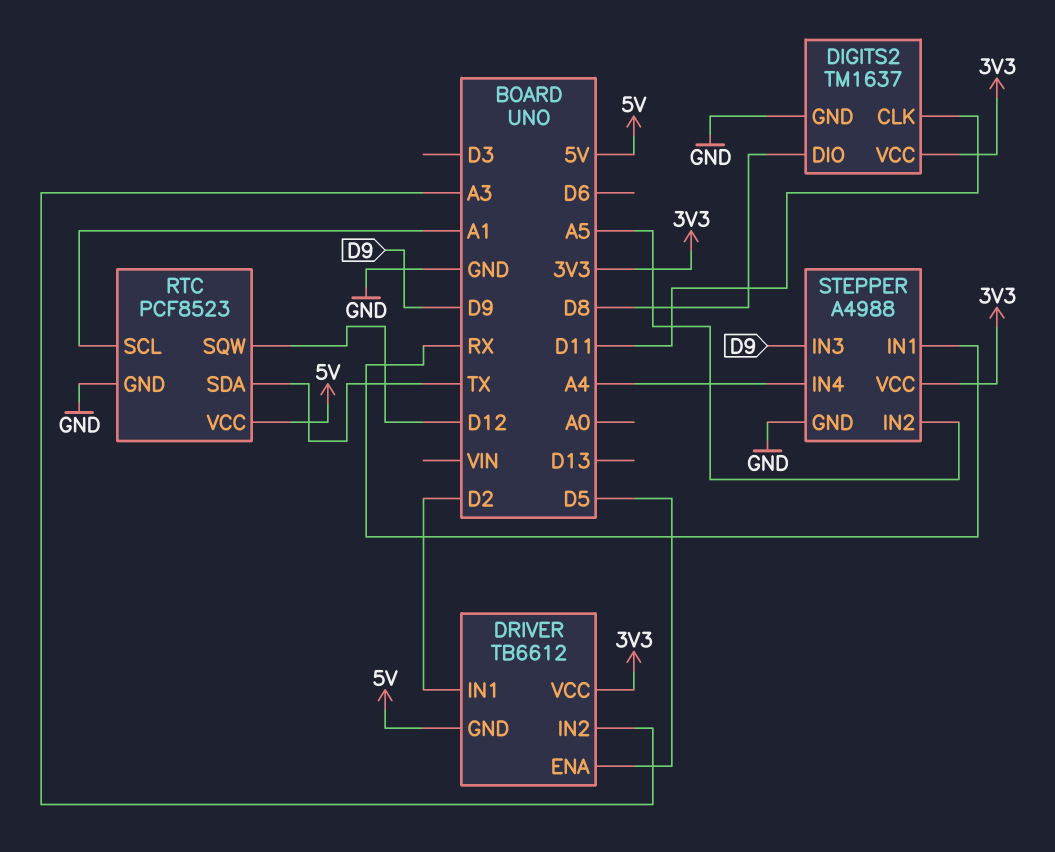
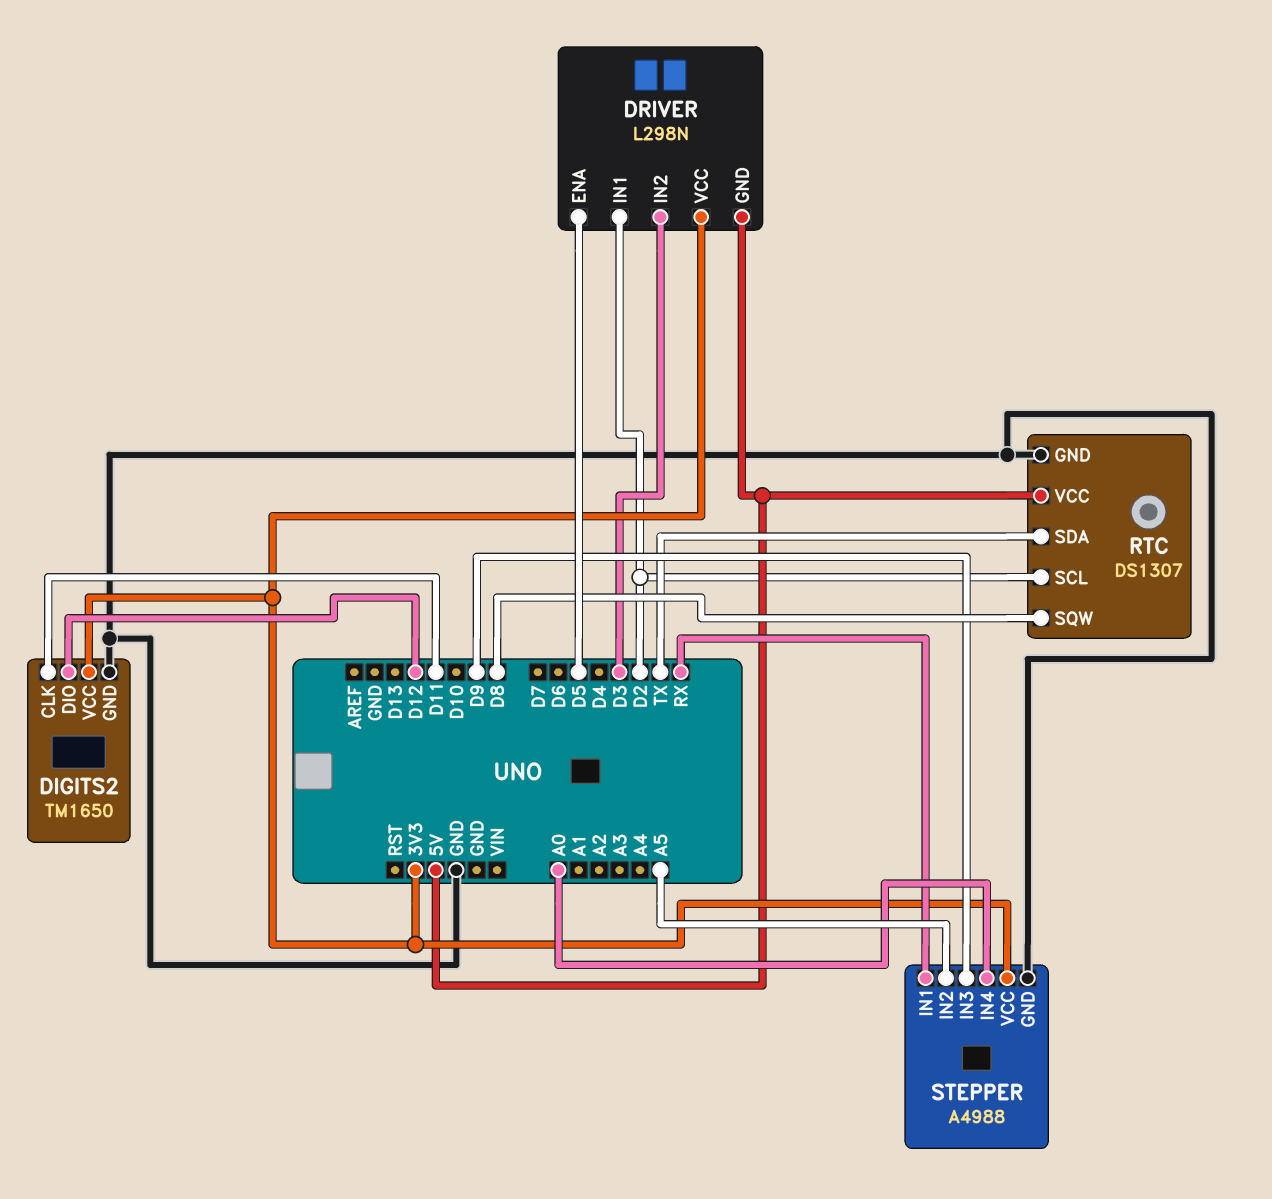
DIGITS2: TM1637 -> TM1650
DIGITS2 pin DIO: D8 -> D12
DRIVER: TB6612 -> L298N
DRIVER pin IN2: A3 -> D3
RTC: PCF8523 -> DS1307
RTC pin SCL: A1 -> D2
RTC pin SQW: D12 -> D8
STEPPER pin IN4: A4 -> A0

